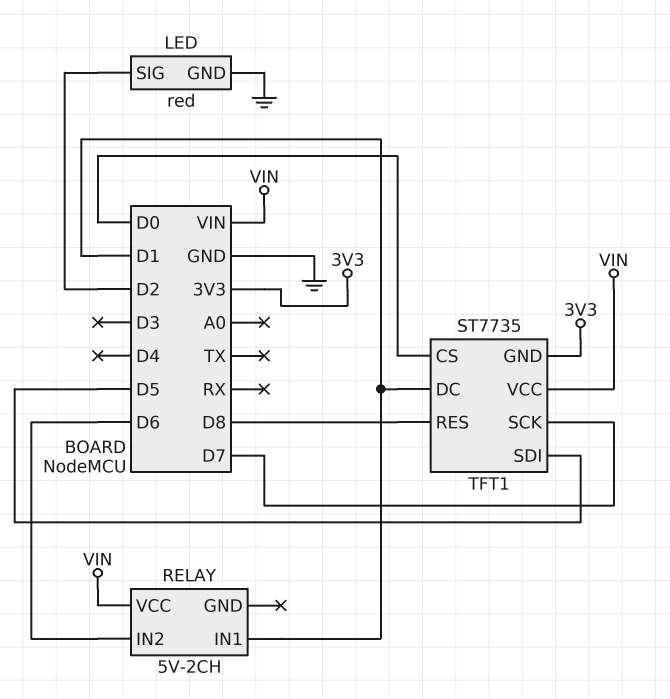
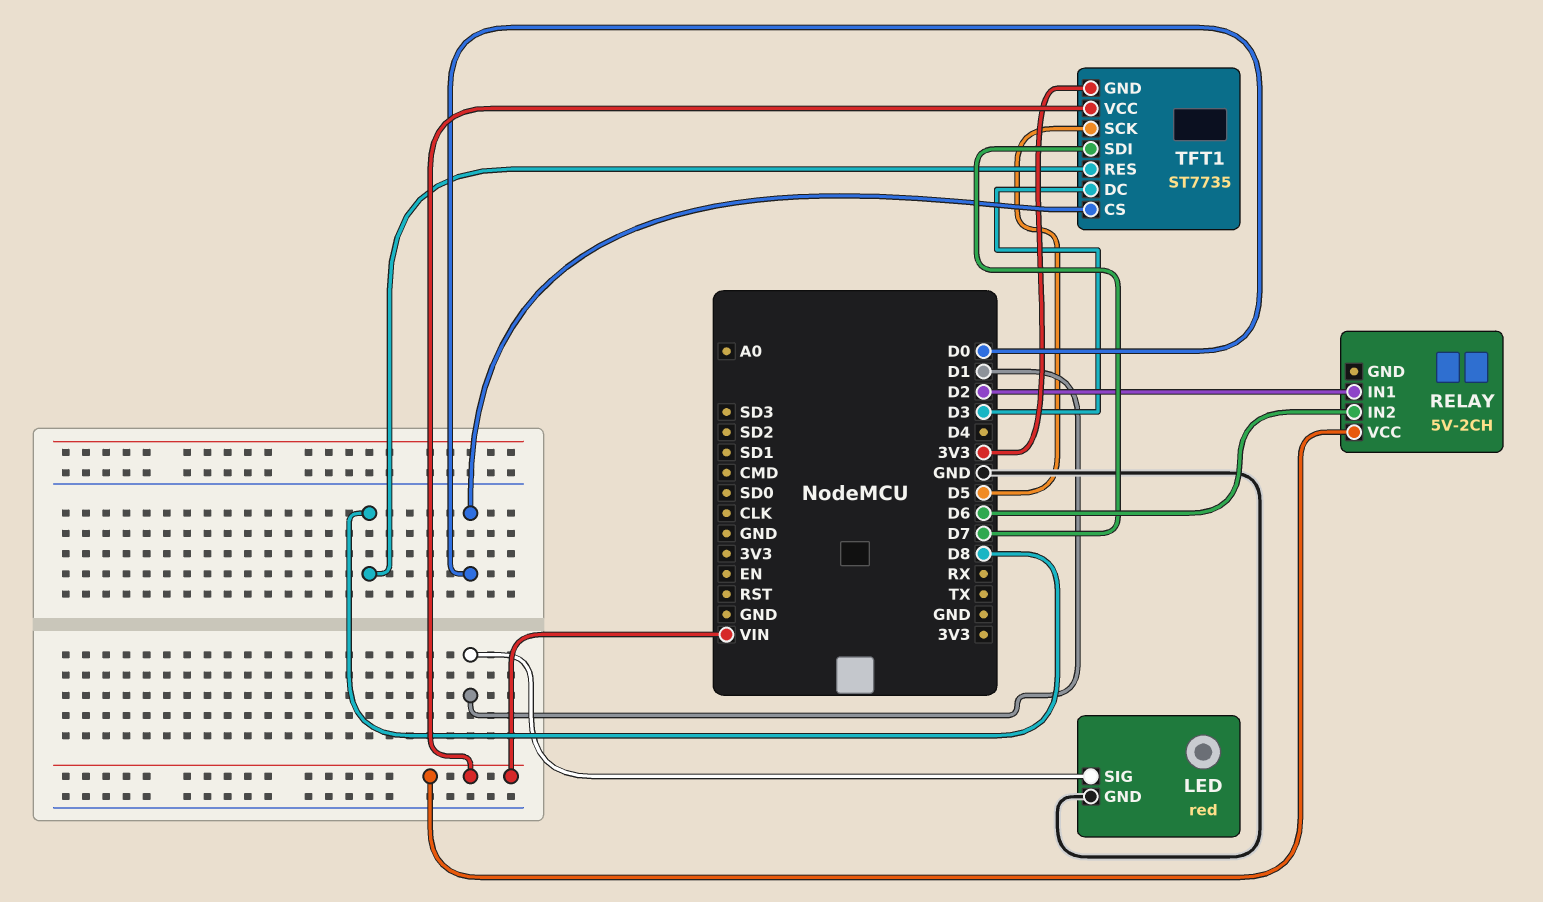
LED pin SIG: D2 -> D1
RELAY pin IN1: D1 -> D2
TFT1 pin DC: D1 -> D3
TFT1 pin SCK: D7 -> D5
TFT1 pin SDI: D5 -> D7

